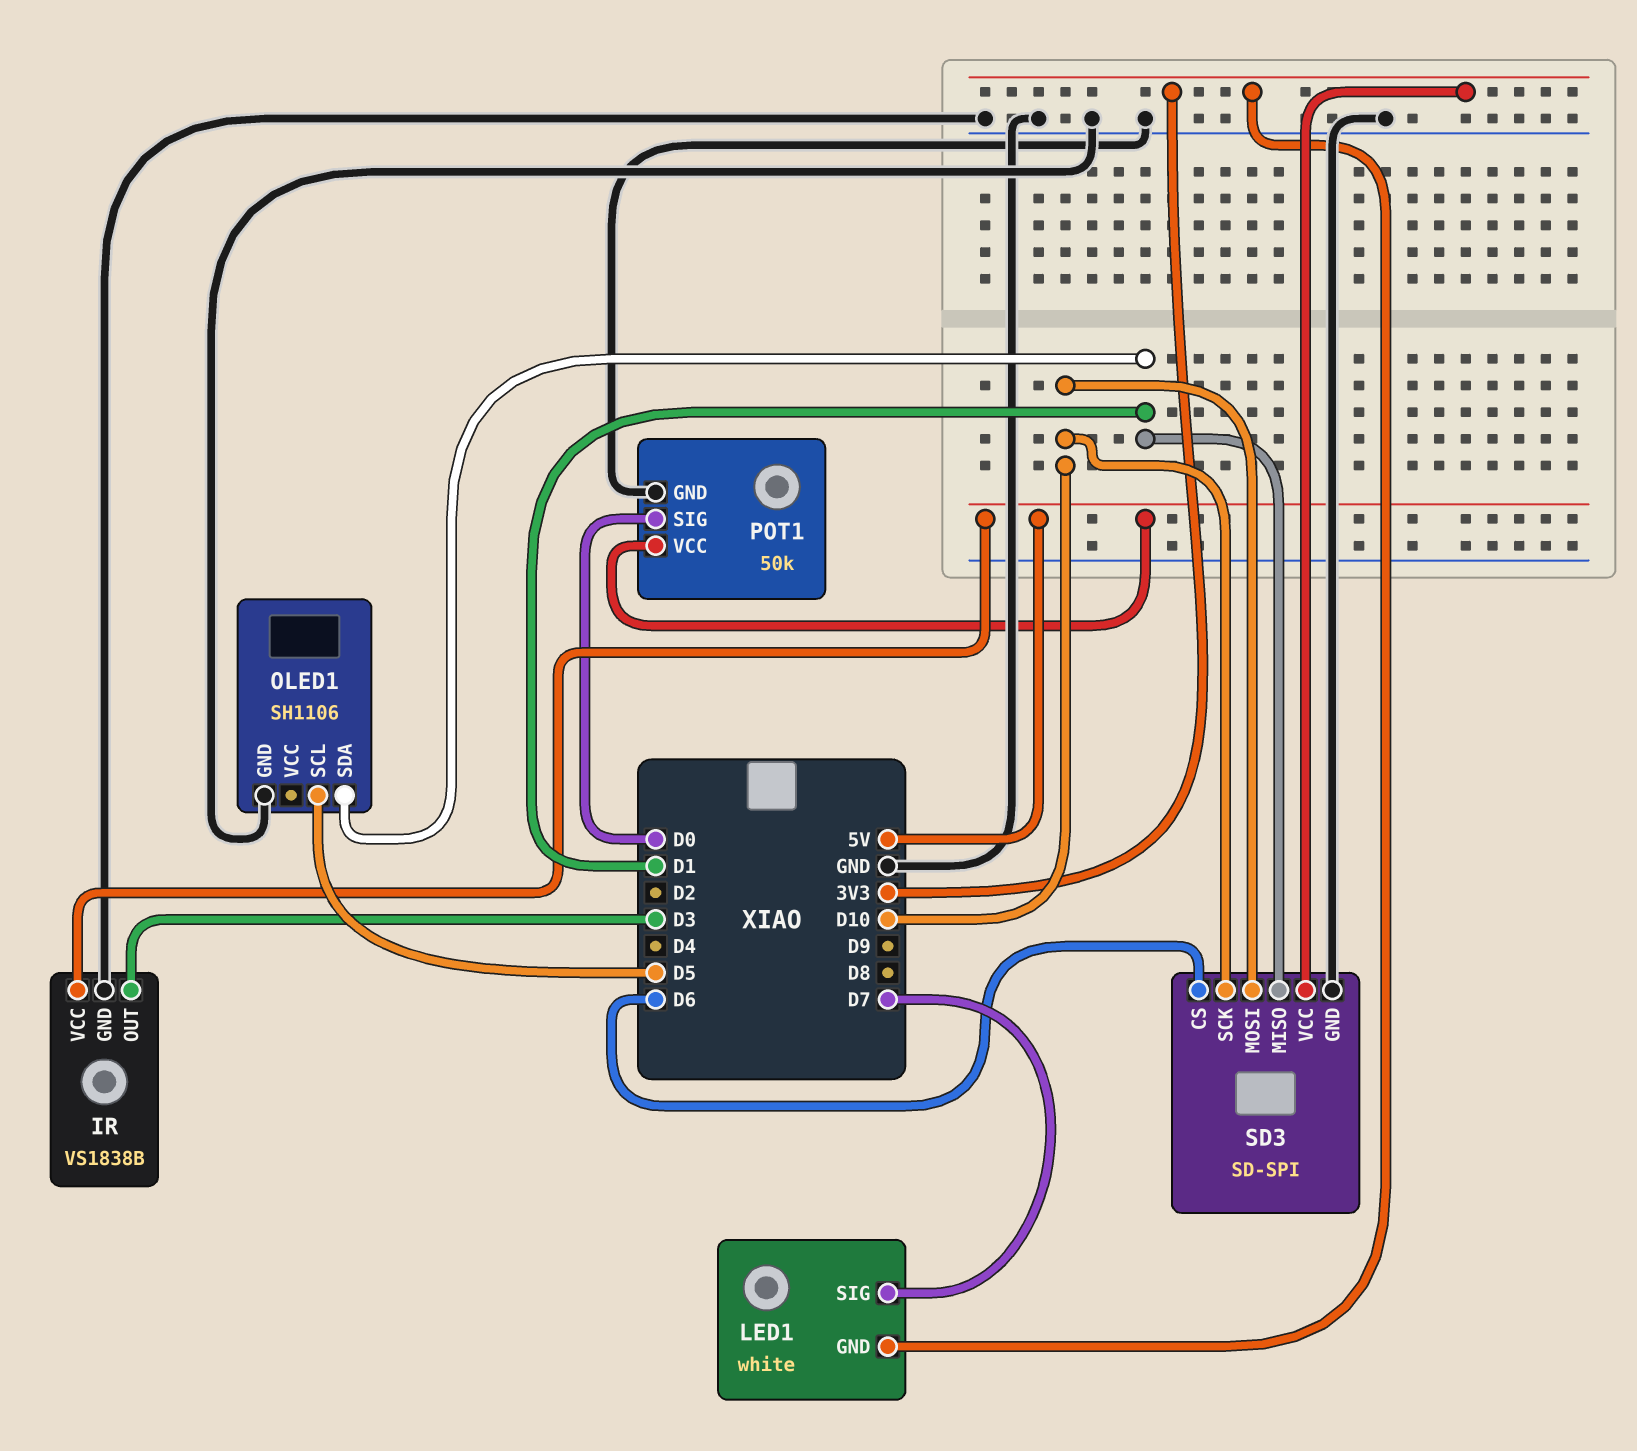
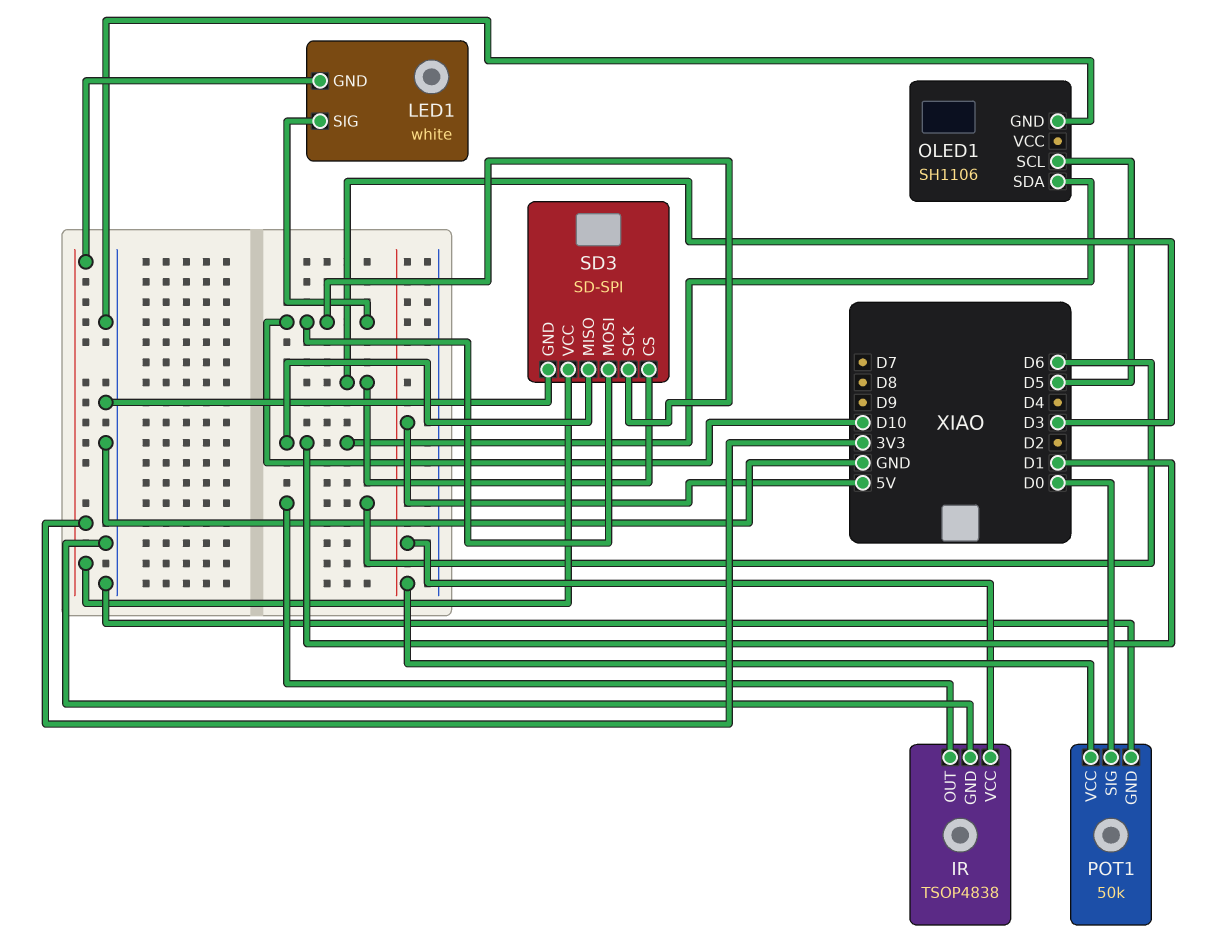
IR: VS1838B -> TSOP4838
IR pin OUT: D3 -> D6
LED1 pin SIG: D7 -> D10
SD3 pin CS: D6 -> D3

